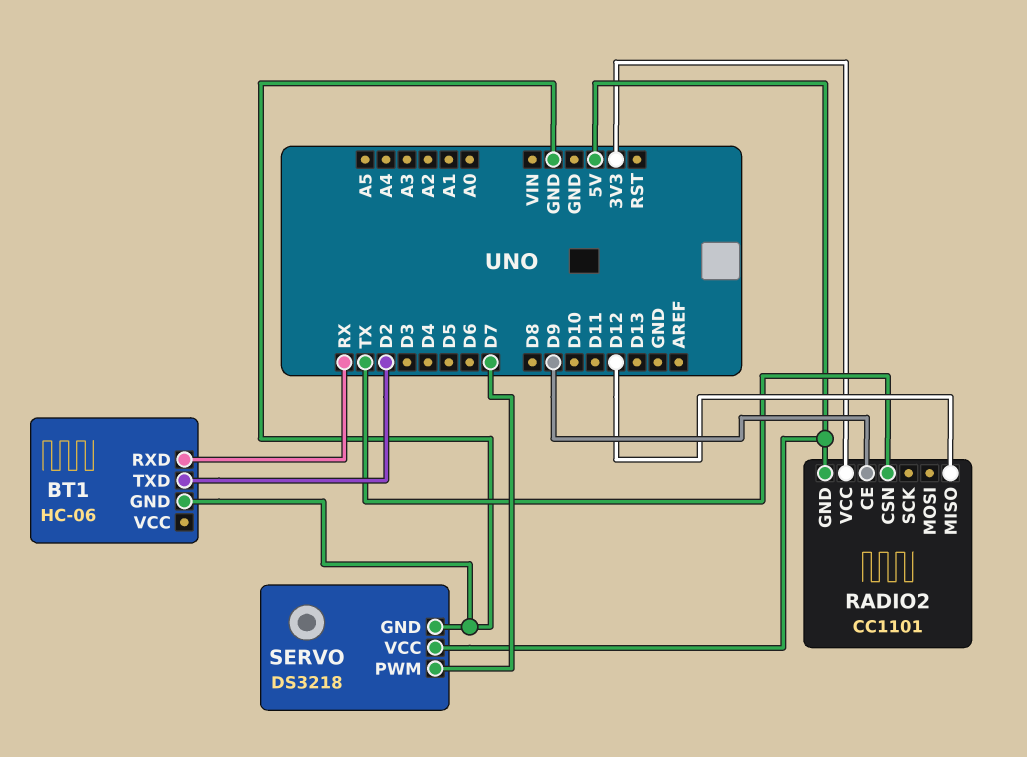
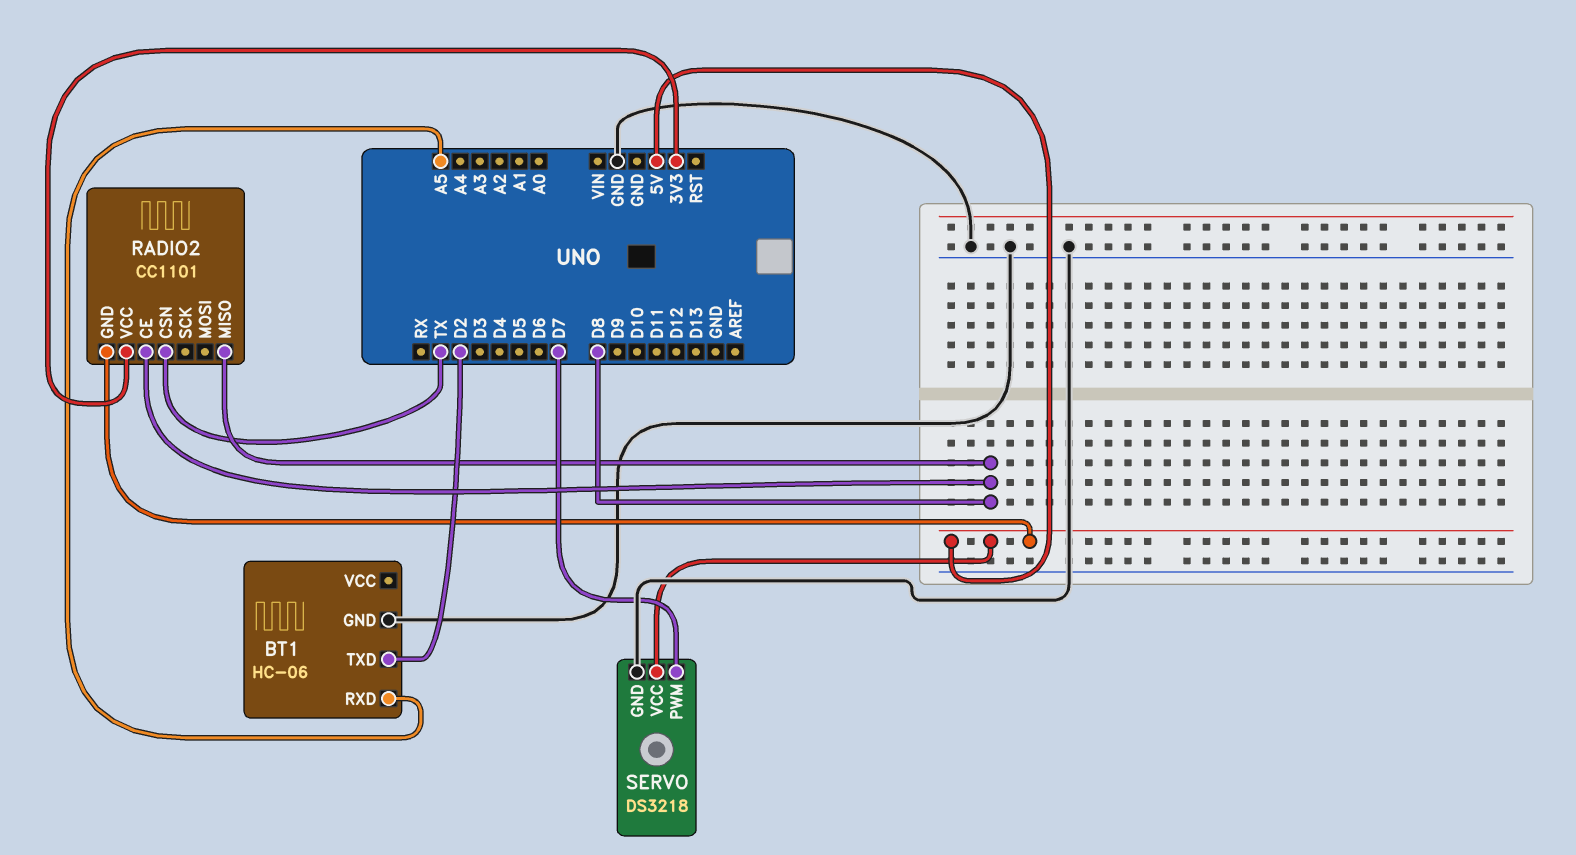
BT1 pin RXD: RX -> A5
RADIO2 pin CE: D9 -> D8
RADIO2 pin MISO: D12 -> D8

